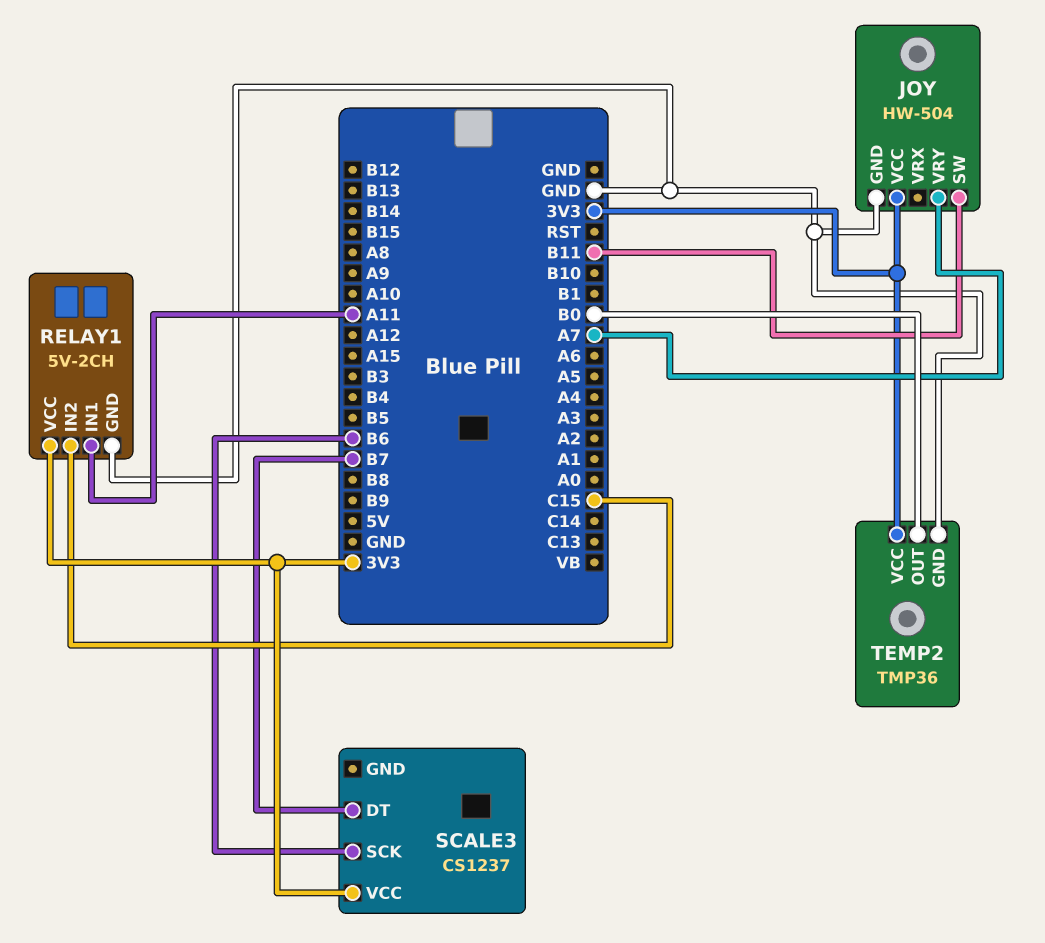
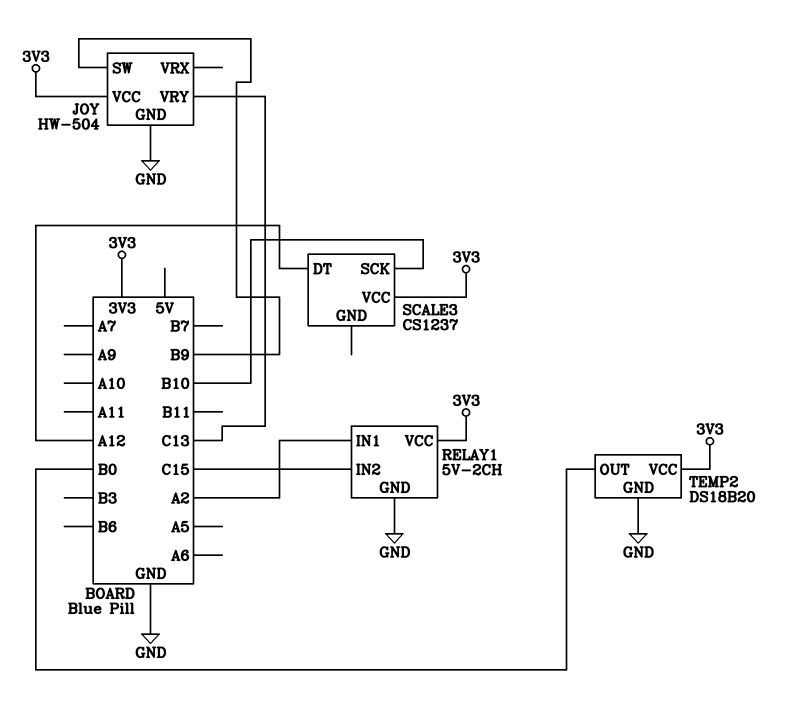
JOY pin SW: B11 -> B9
JOY pin VRY: A7 -> C13
RELAY1 pin IN1: A11 -> A2
SCALE3 pin DT: B7 -> A12
SCALE3 pin SCK: B6 -> B10
TEMP2: TMP36 -> DS18B20

